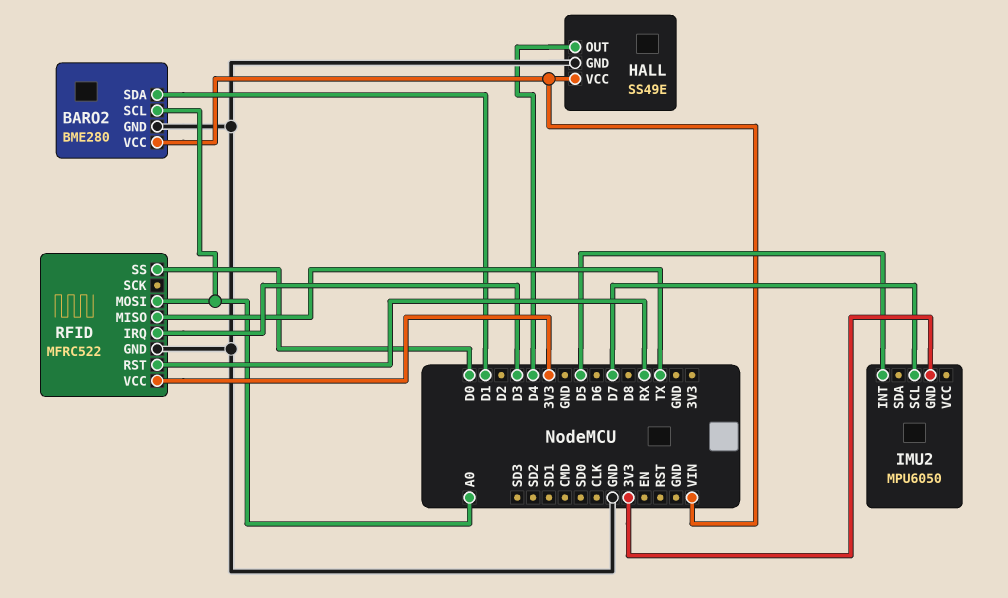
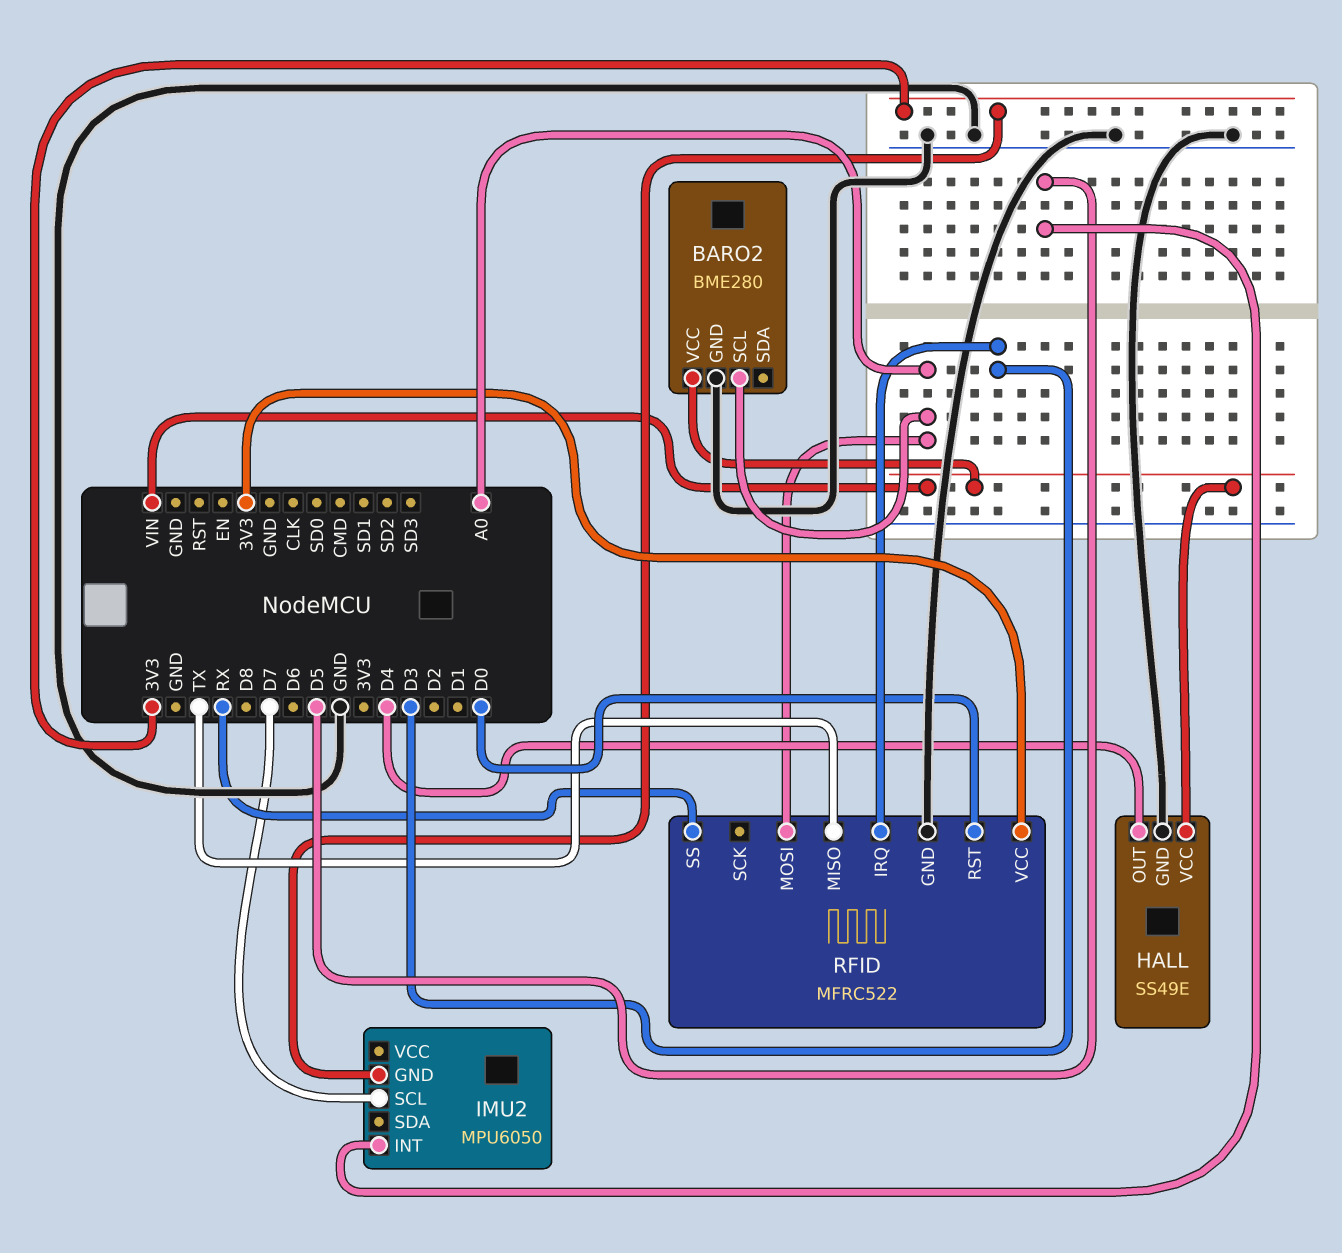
BARO2 pin SDA: D1 -> none
RFID pin RST: RX -> D0
RFID pin SS: D0 -> RX

